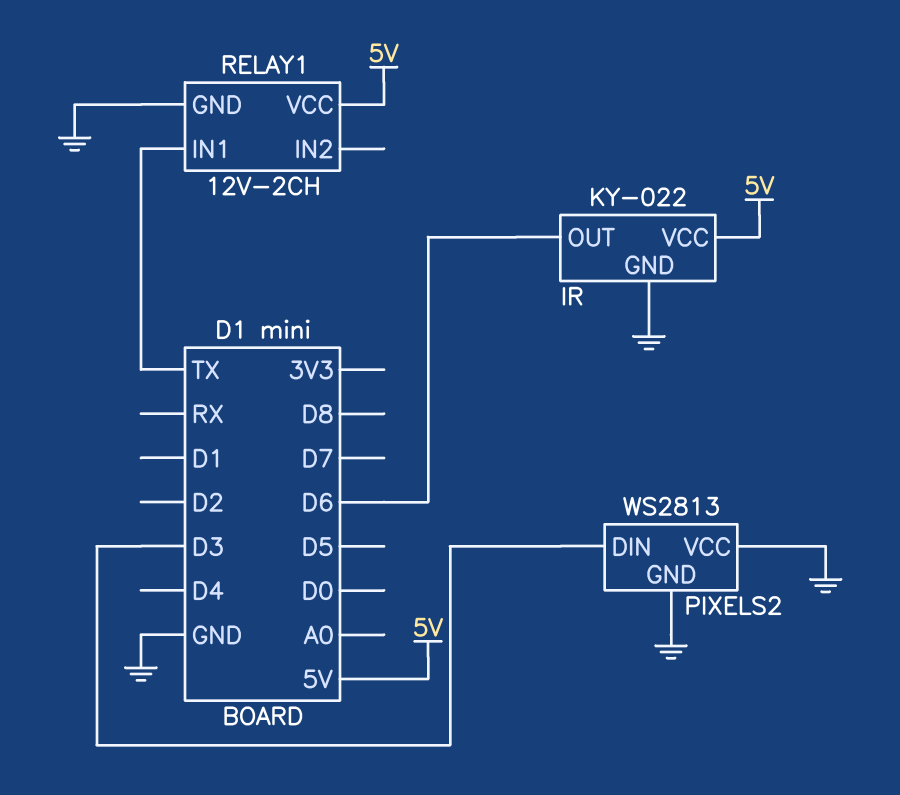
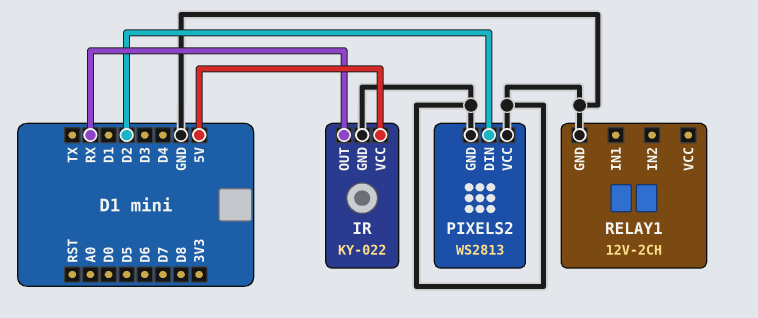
IR pin OUT: D6 -> RX
PIXELS2 pin DIN: D3 -> D2
RELAY1 pin IN1: TX -> none
RELAY1 pin VCC: 5V -> none

